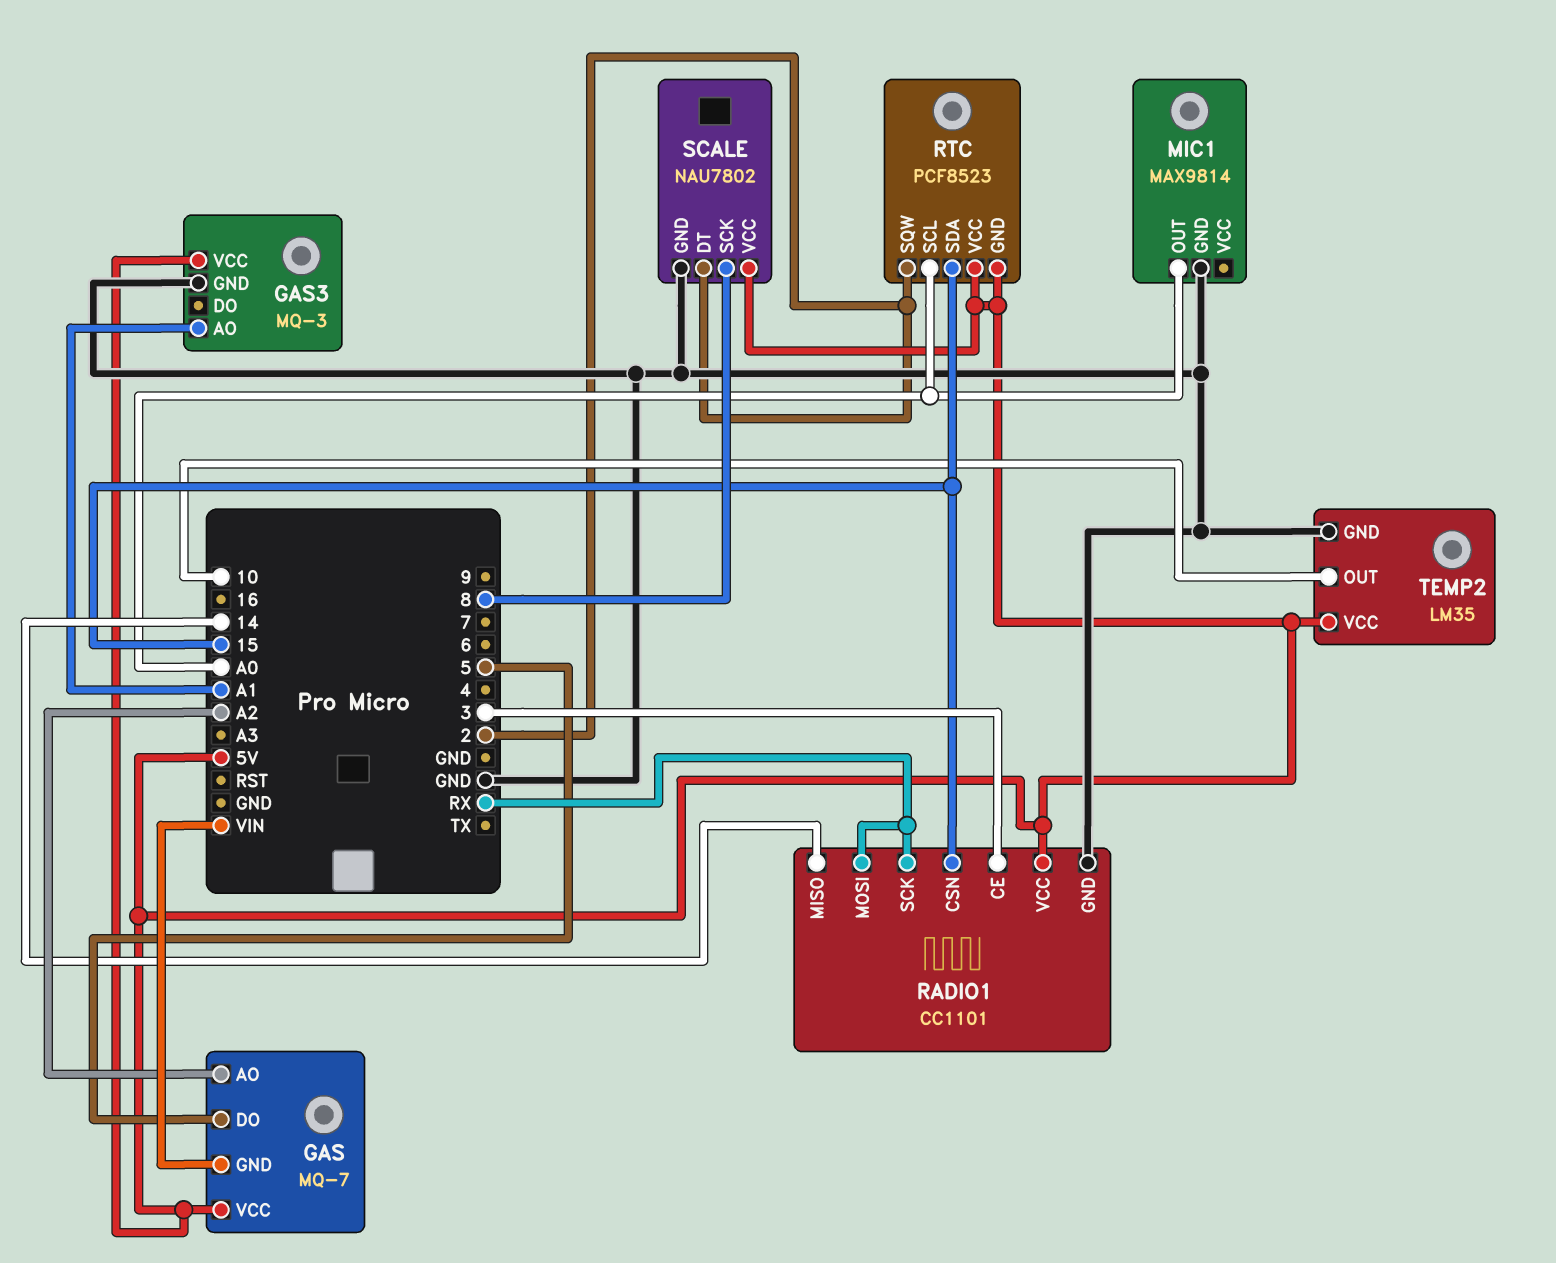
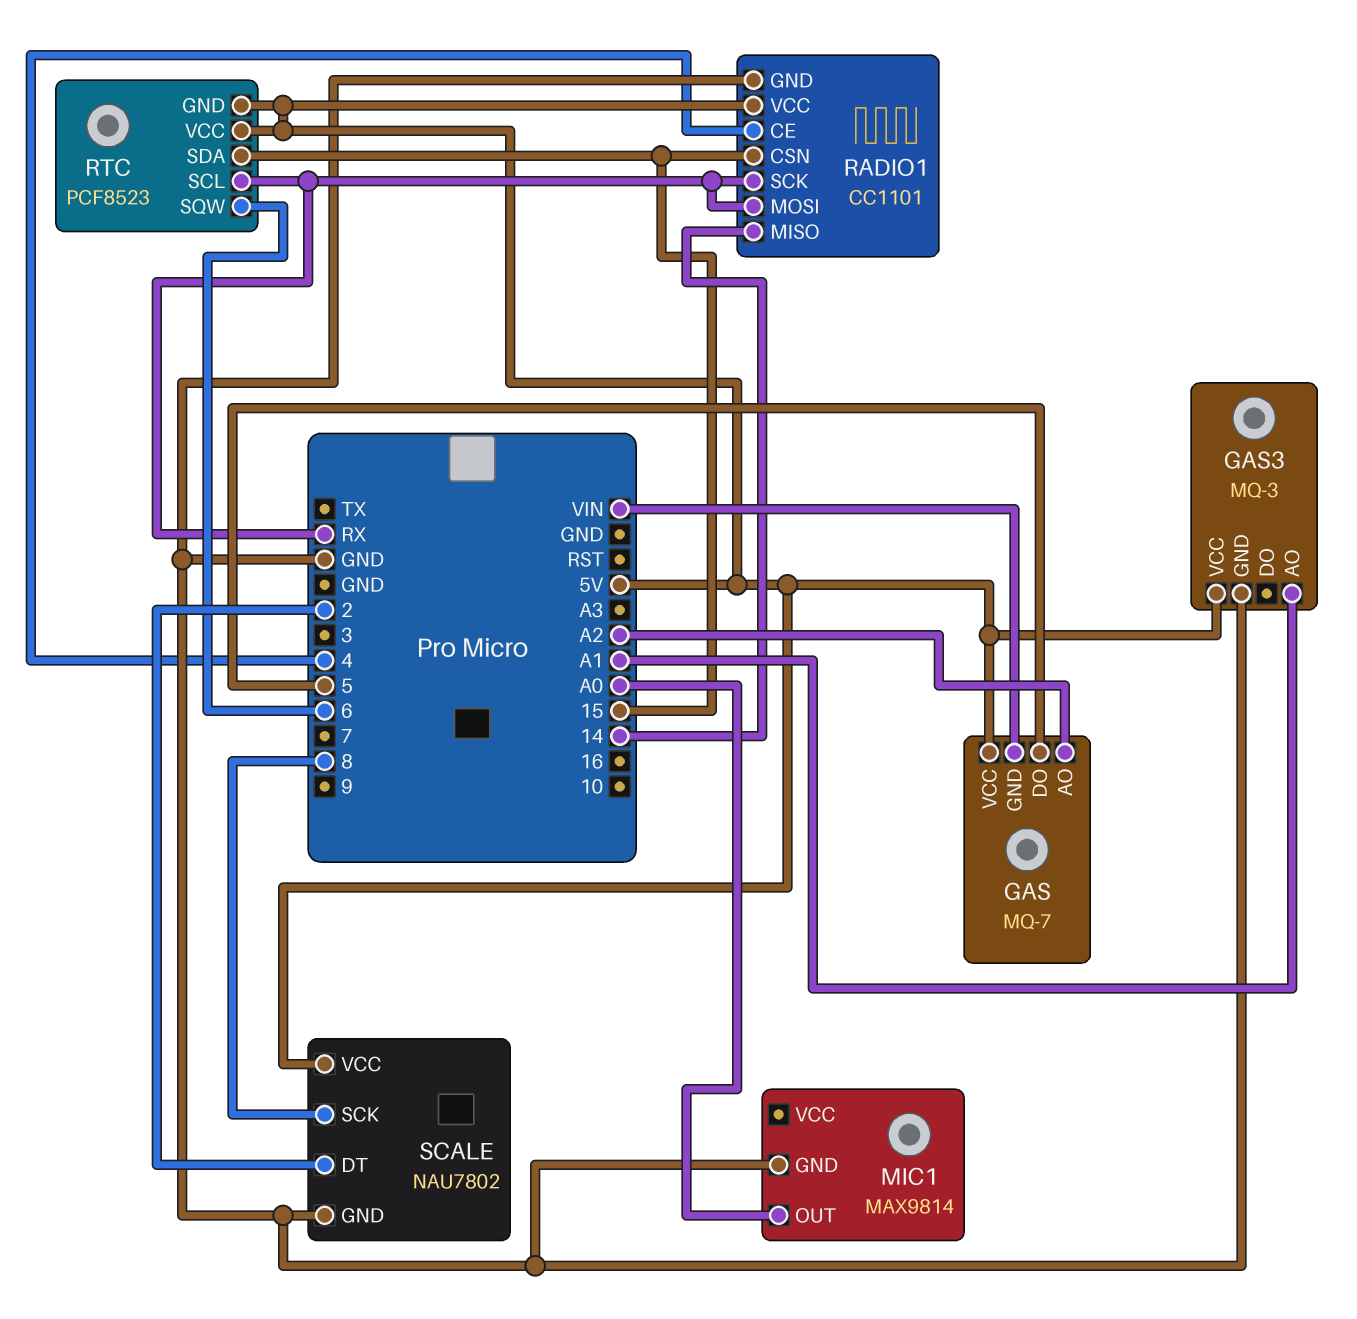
RADIO1 pin CE: 3 -> 4
RTC pin SCL: A0 -> RX
RTC pin SQW: 2 -> 6
TEMP2: LM35 -> none
TEMP2 pin GND: GND -> none
TEMP2 pin OUT: 10 -> none
TEMP2 pin VCC: 5V -> none

